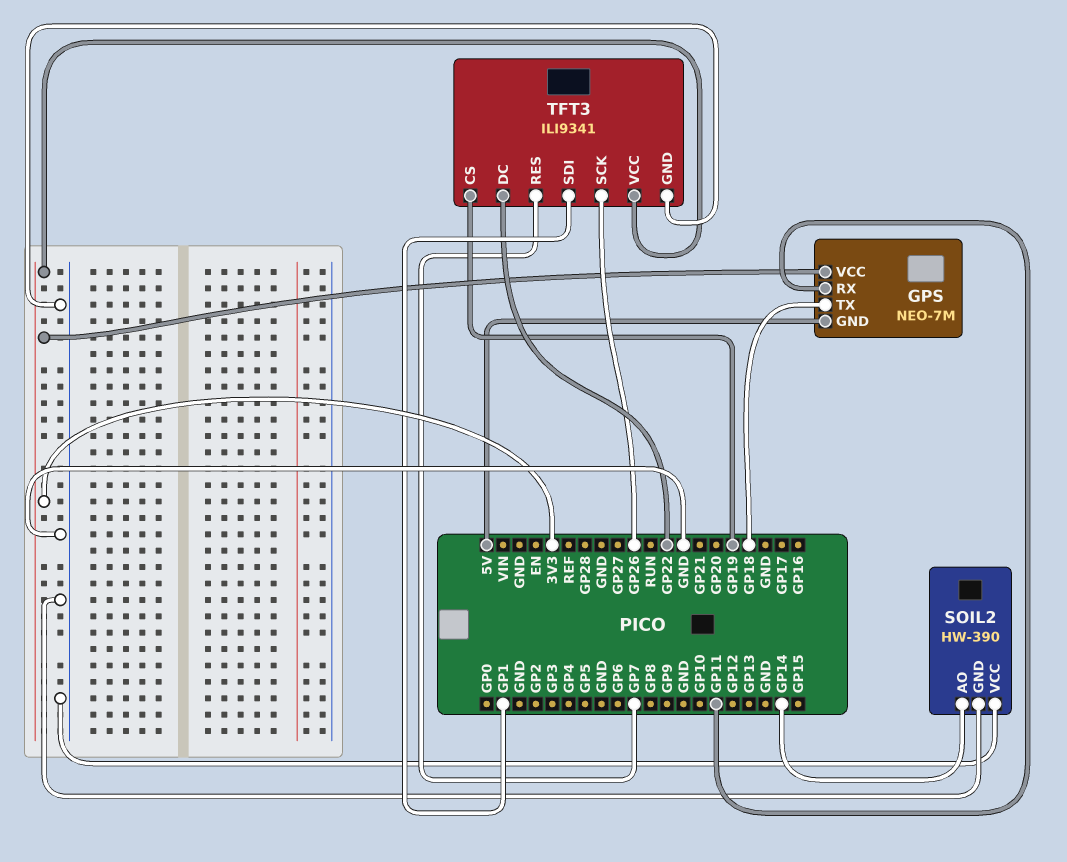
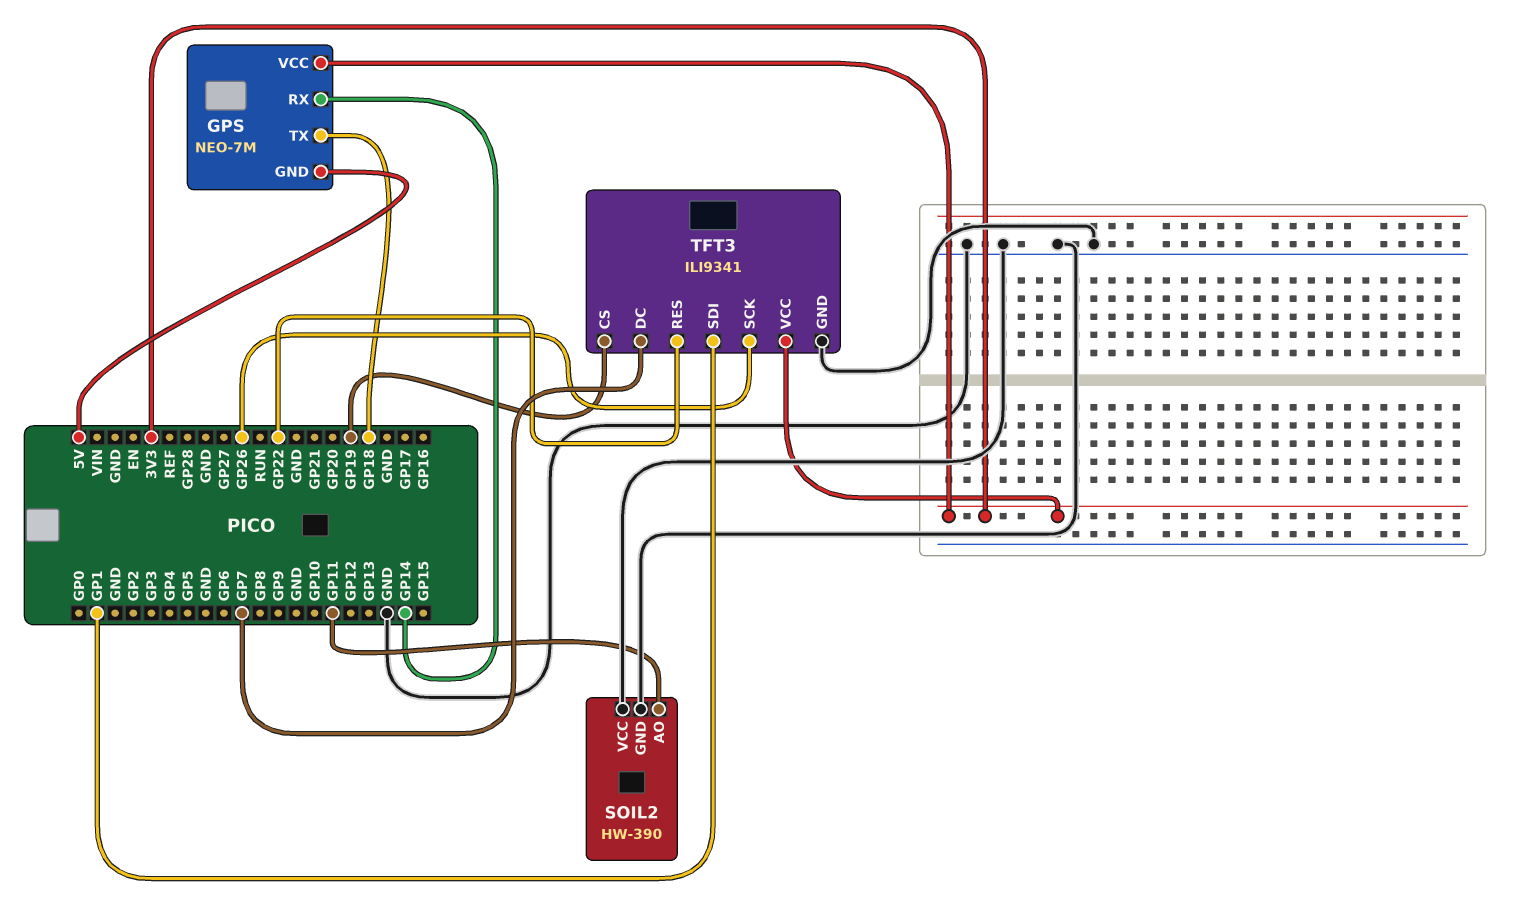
GPS pin RX: GP11 -> GP14
SOIL2 pin AO: GP14 -> GP11
TFT3 pin DC: GP22 -> GP7
TFT3 pin RES: GP7 -> GP22

